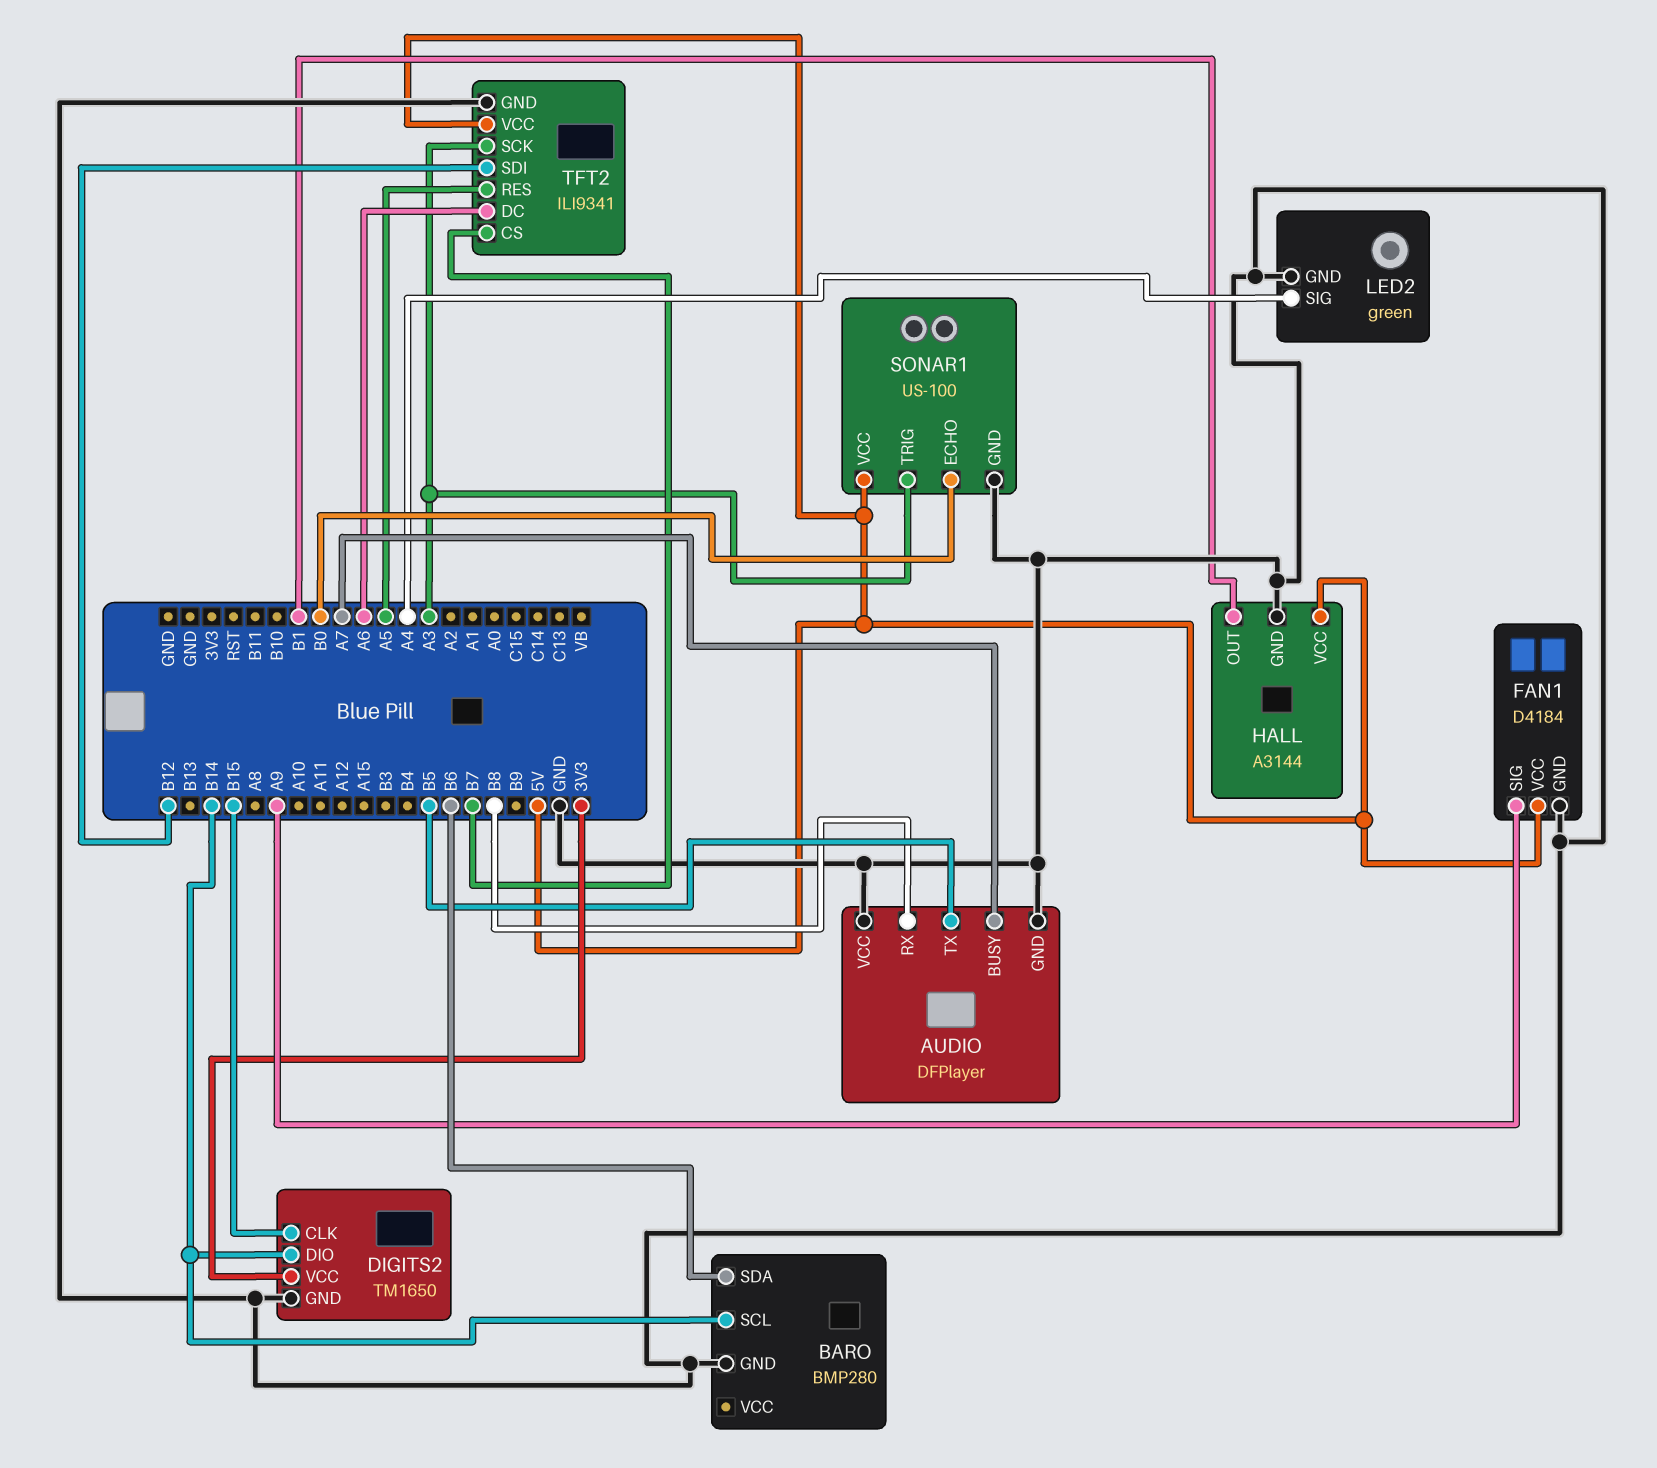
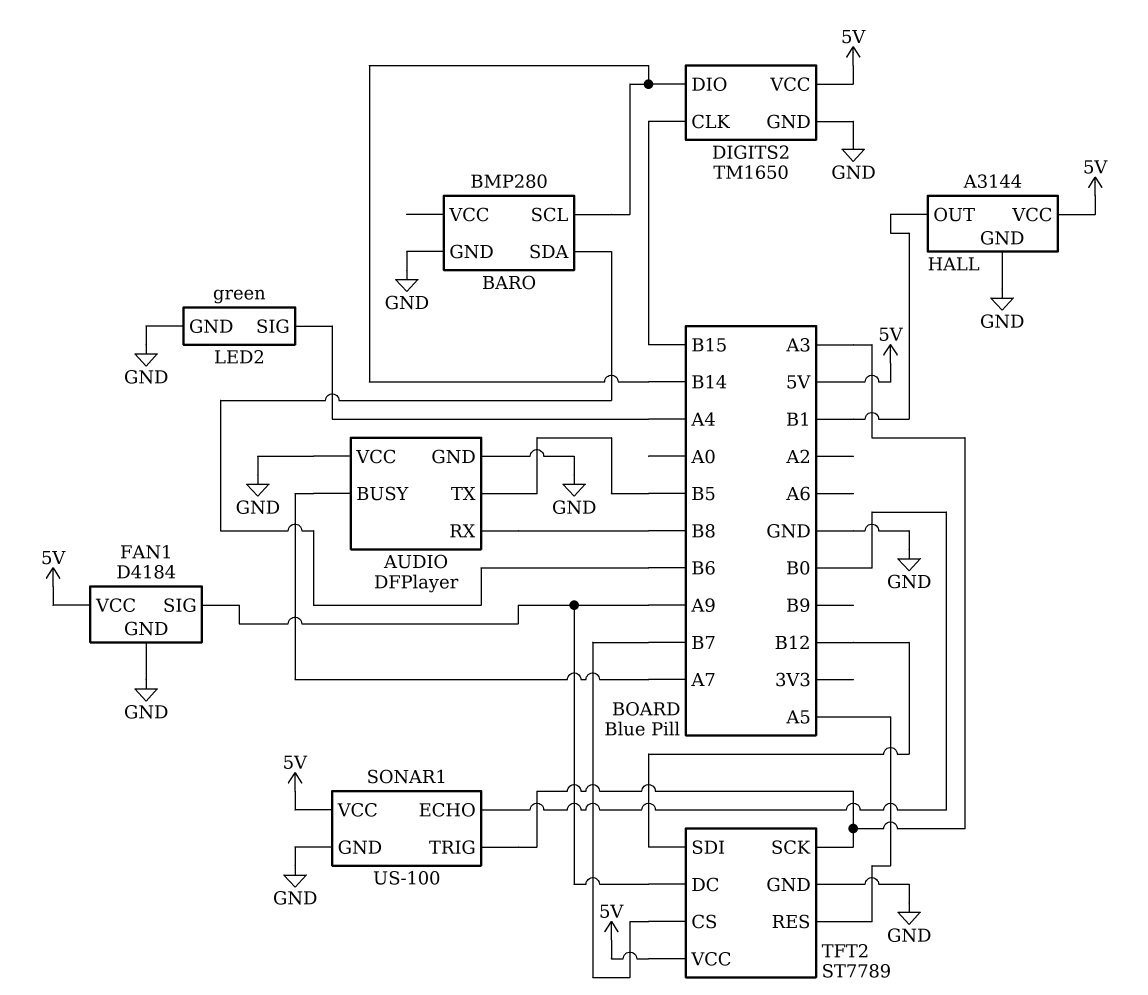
DIGITS2 pin VCC: 3V3 -> 5V
TFT2: ILI9341 -> ST7789
TFT2 pin DC: A6 -> A9

